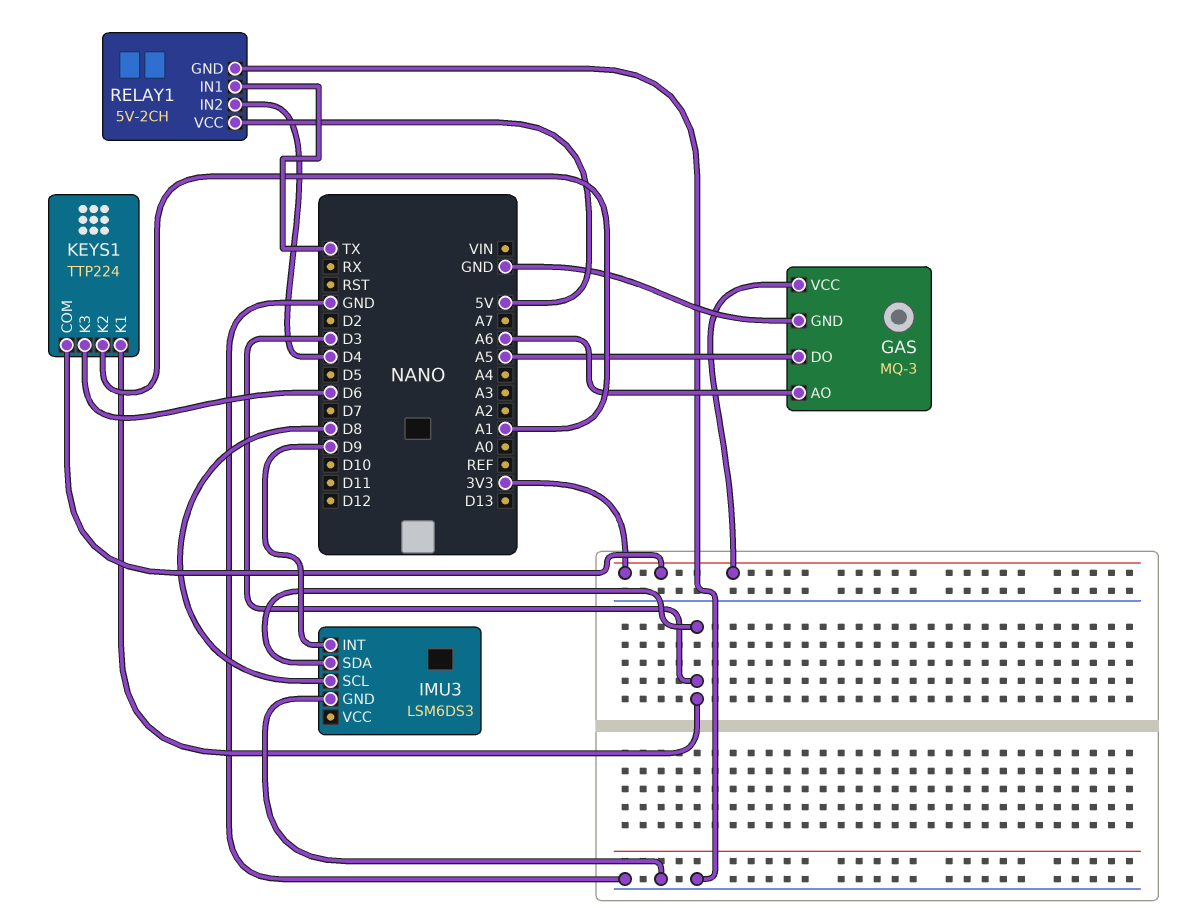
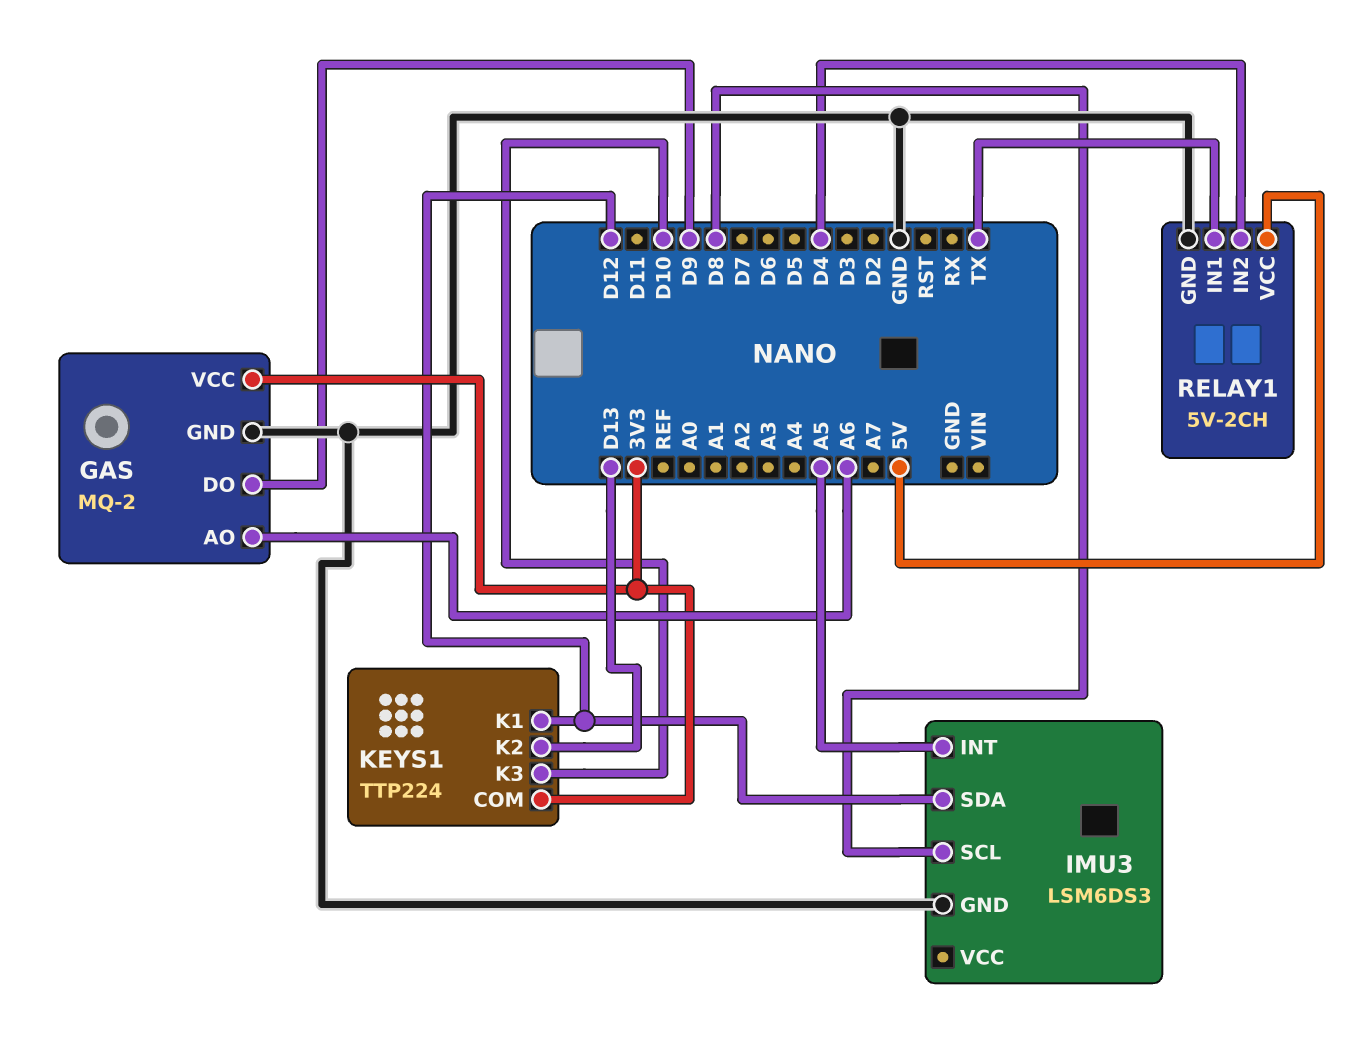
GAS: MQ-3 -> MQ-2
GAS pin DO: A5 -> D9
IMU3 pin INT: D9 -> A5
IMU3 pin SDA: D3 -> D12
KEYS1 pin K1: D3 -> D12
KEYS1 pin K2: A1 -> D13
KEYS1 pin K3: D6 -> D10

